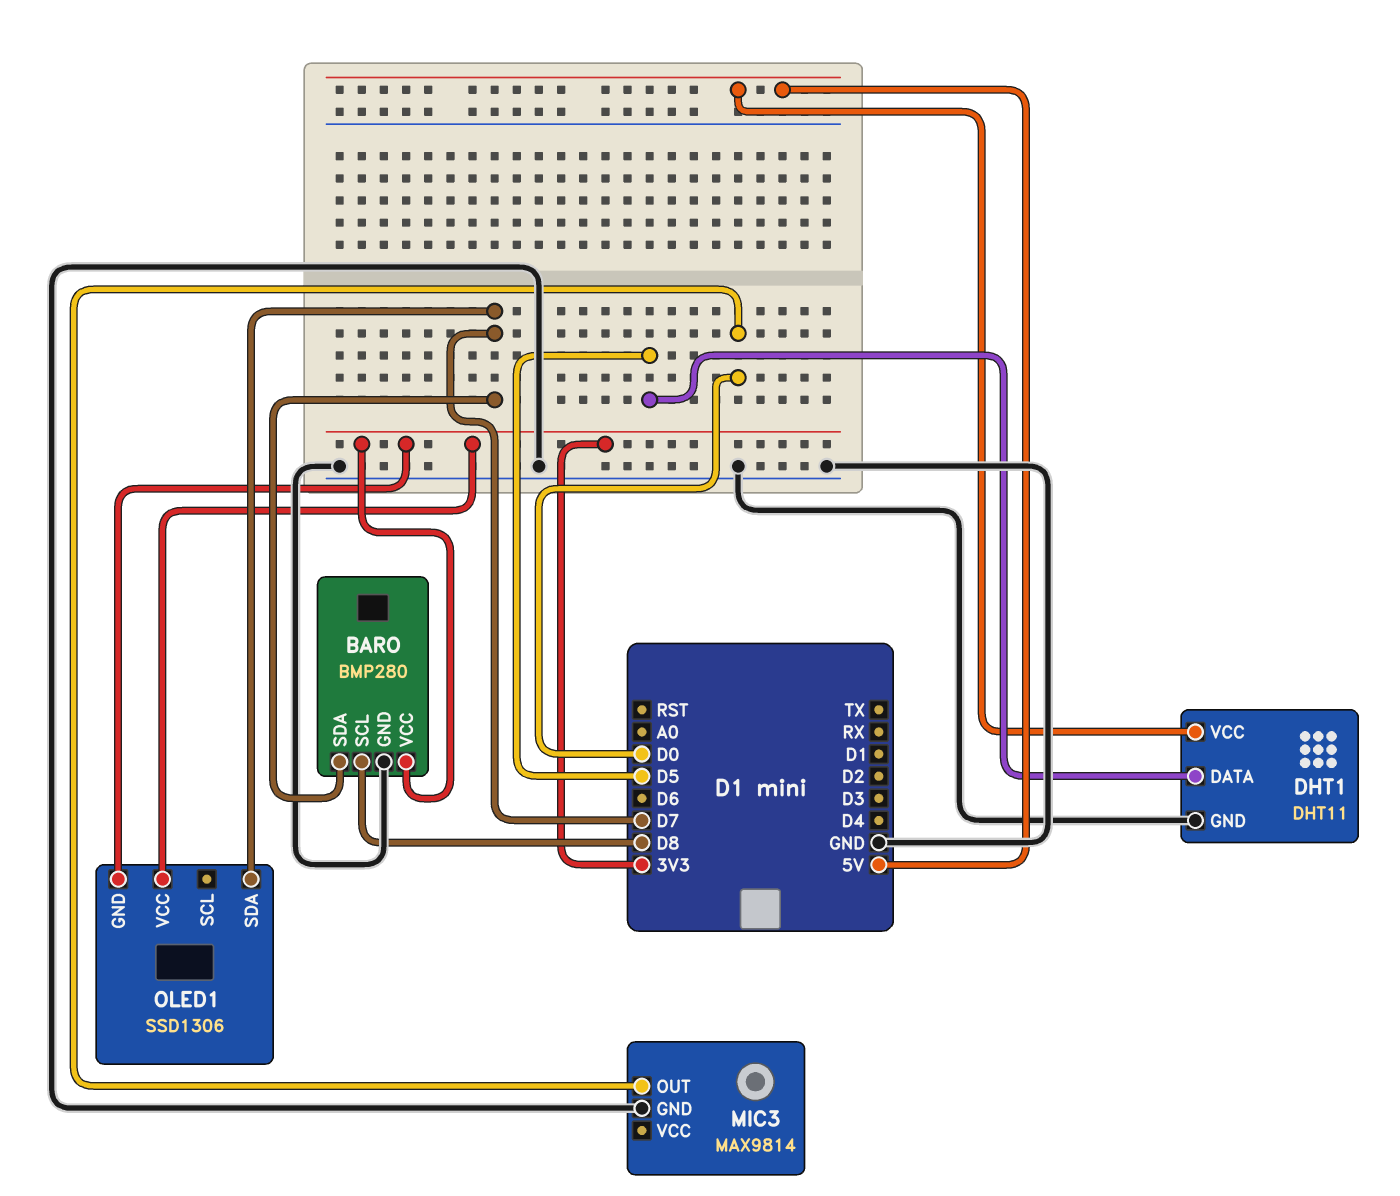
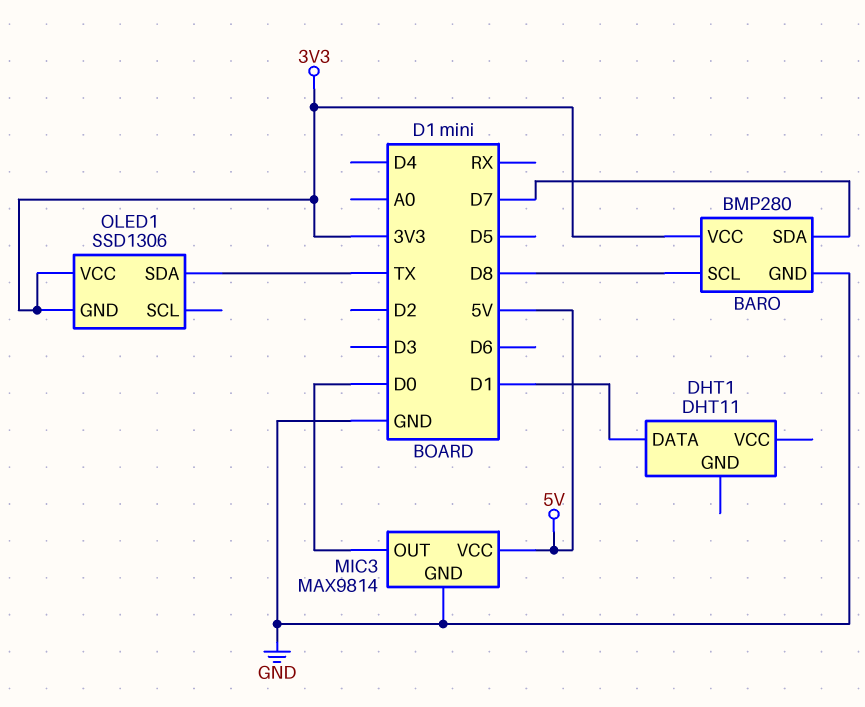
DHT1 pin DATA: D5 -> D1
DHT1 pin GND: GND -> none
DHT1 pin VCC: 5V -> none
MIC3 pin VCC: none -> 5V
OLED1 pin SDA: D7 -> TX

